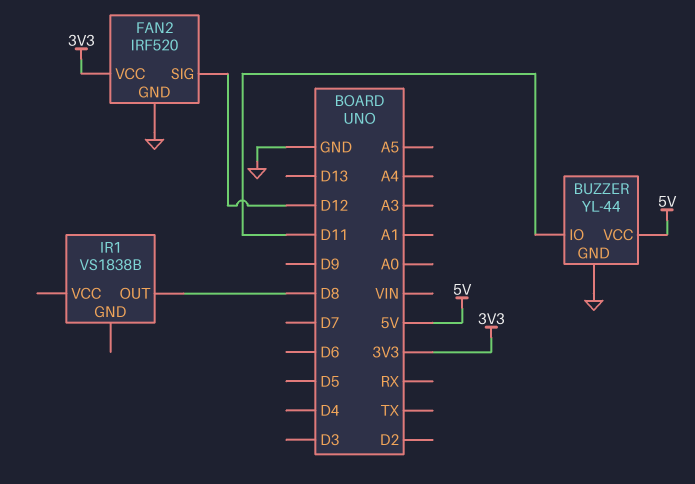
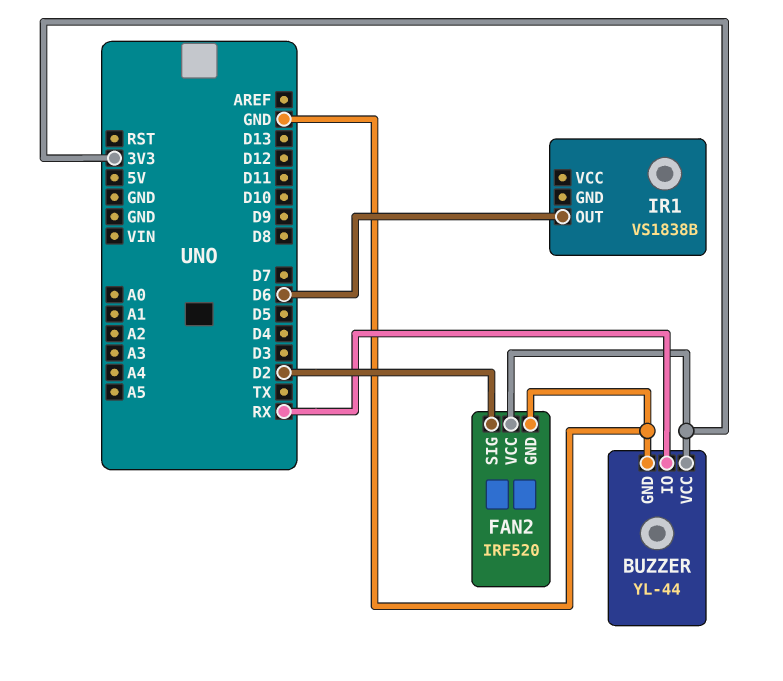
BUZZER pin IO: D11 -> RX
BUZZER pin VCC: 5V -> 3V3
FAN2 pin SIG: D12 -> D2
IR1 pin OUT: D8 -> D6

